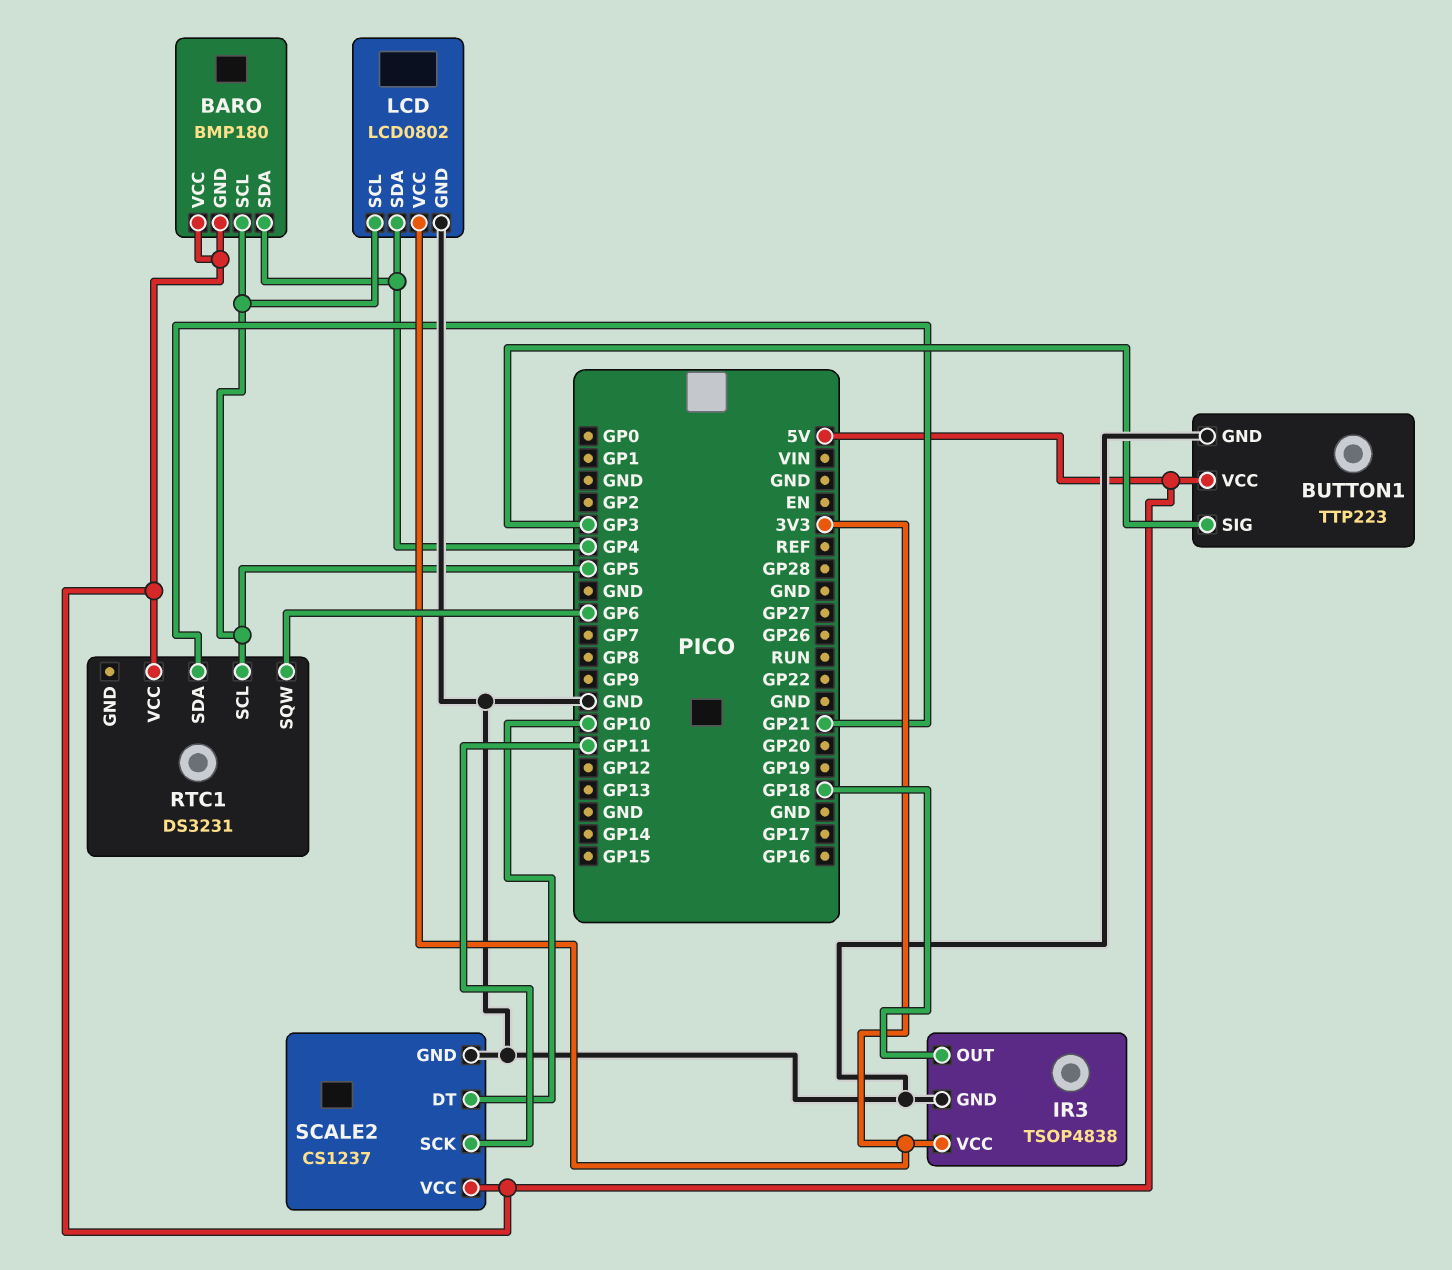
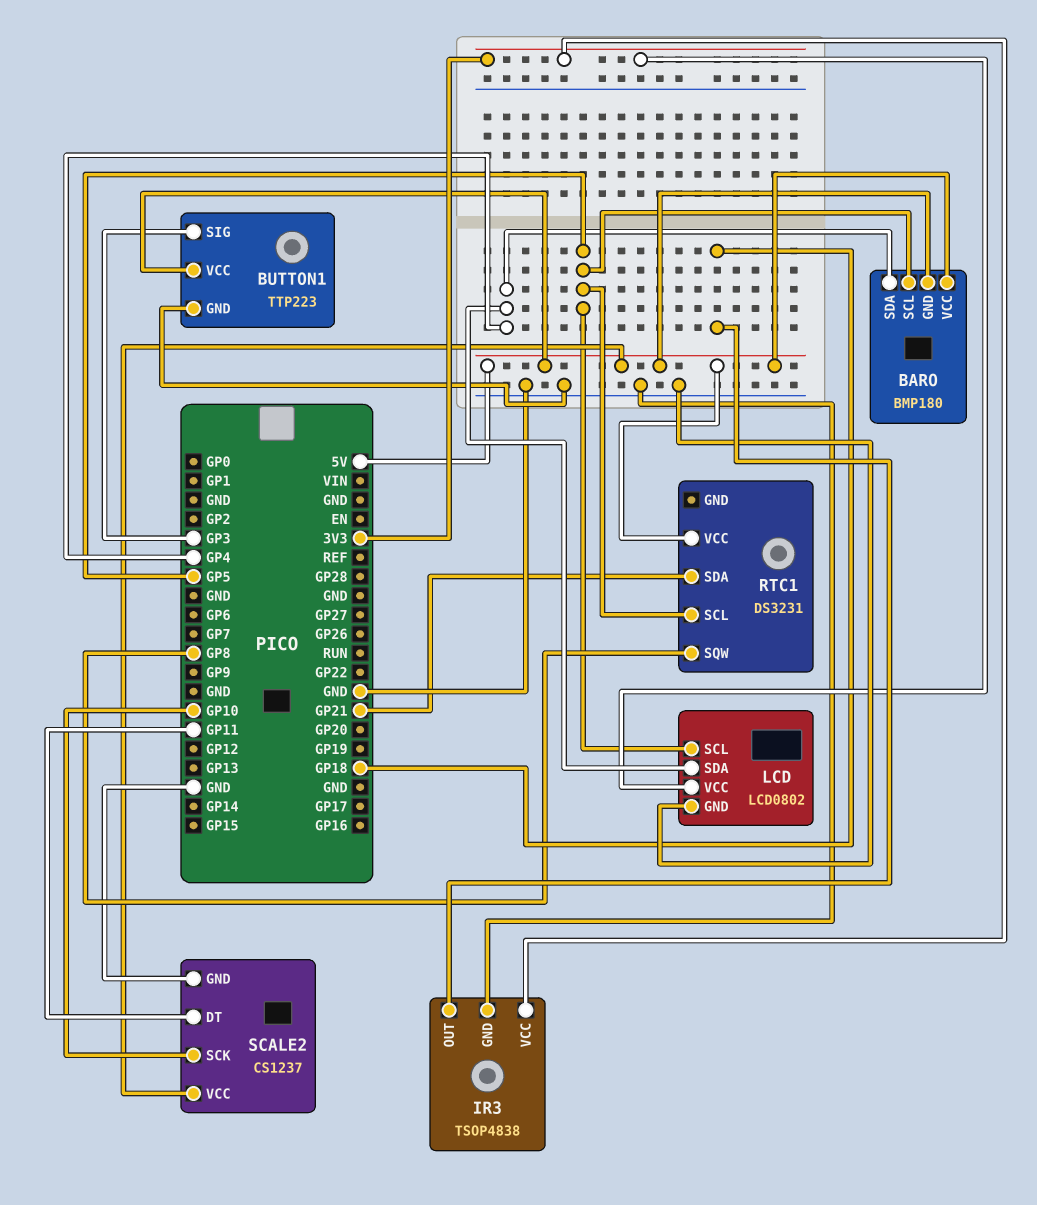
RTC1 pin SQW: GP6 -> GP8
SCALE2 pin DT: GP10 -> GP11
SCALE2 pin SCK: GP11 -> GP10

